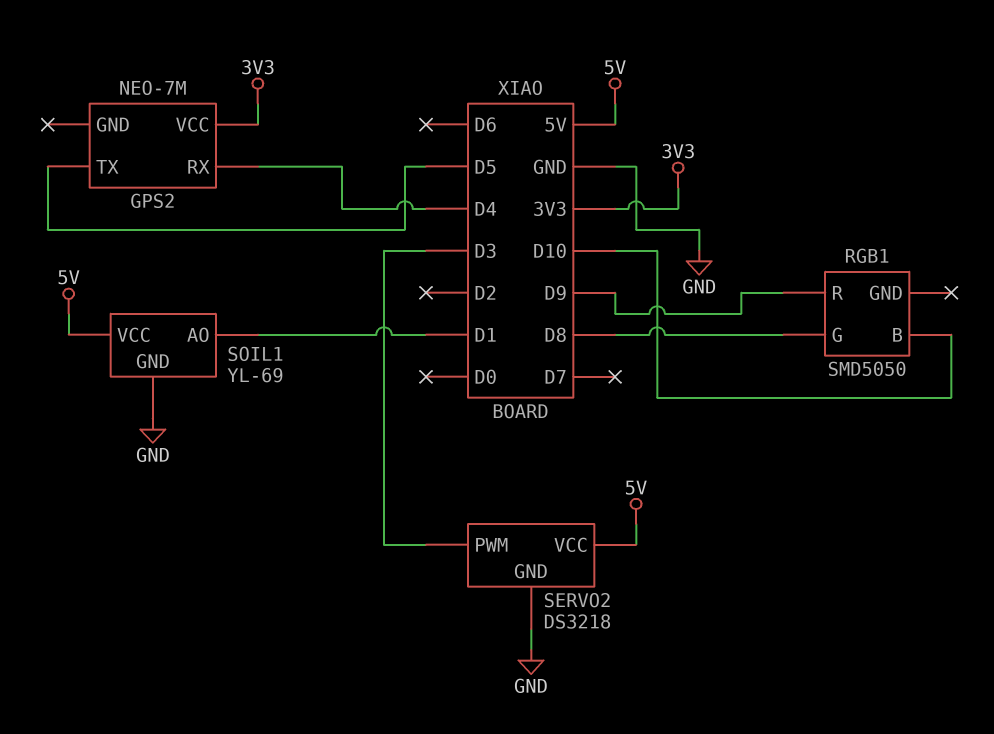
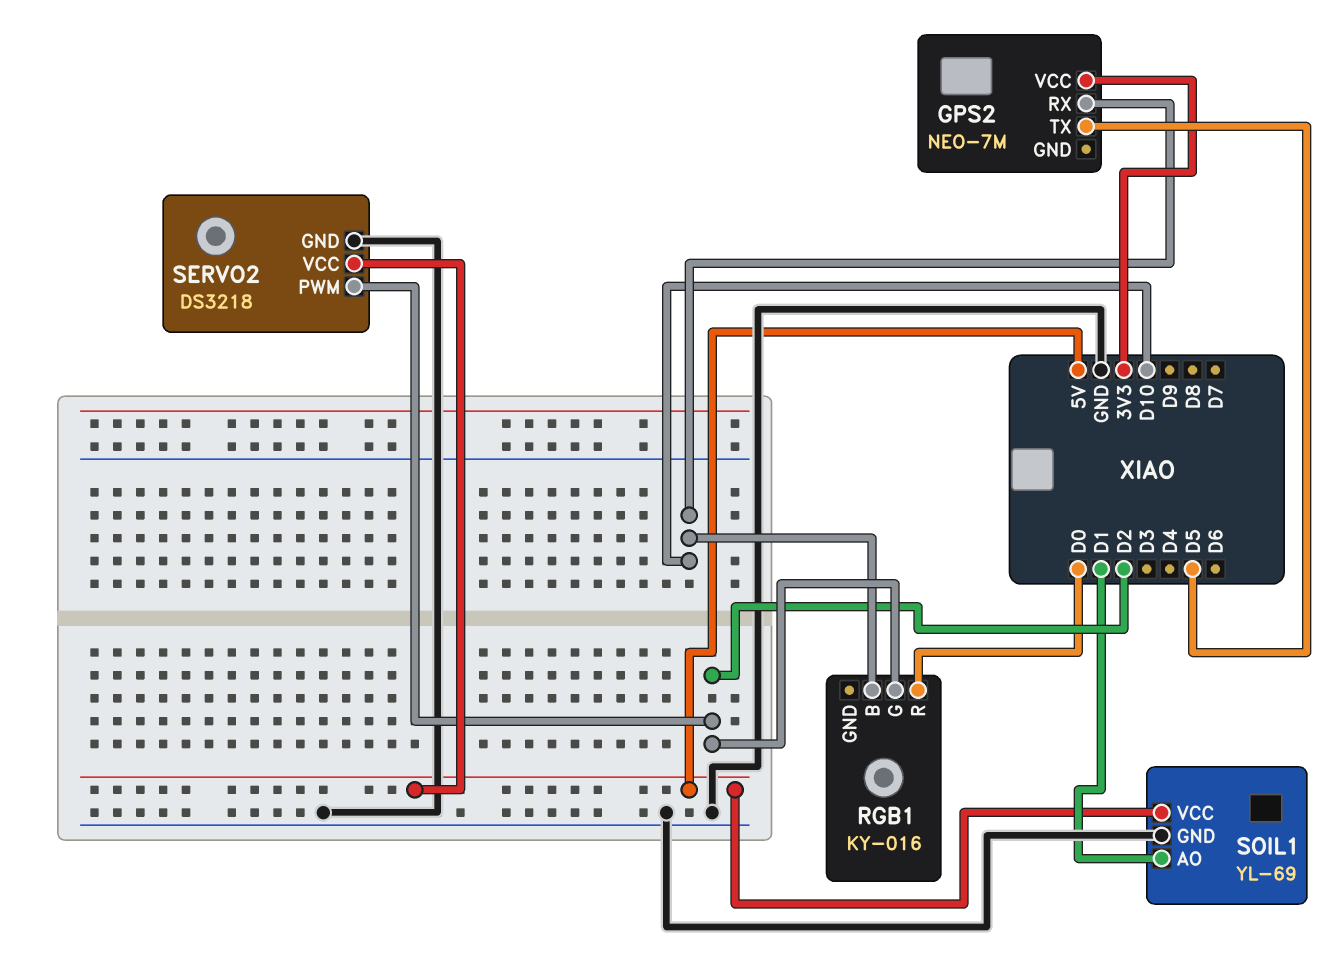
GPS2 pin RX: D4 -> D10
RGB1: SMD5050 -> KY-016
RGB1 pin G: D8 -> D2
RGB1 pin R: D9 -> D0
SERVO2 pin PWM: D3 -> D2

